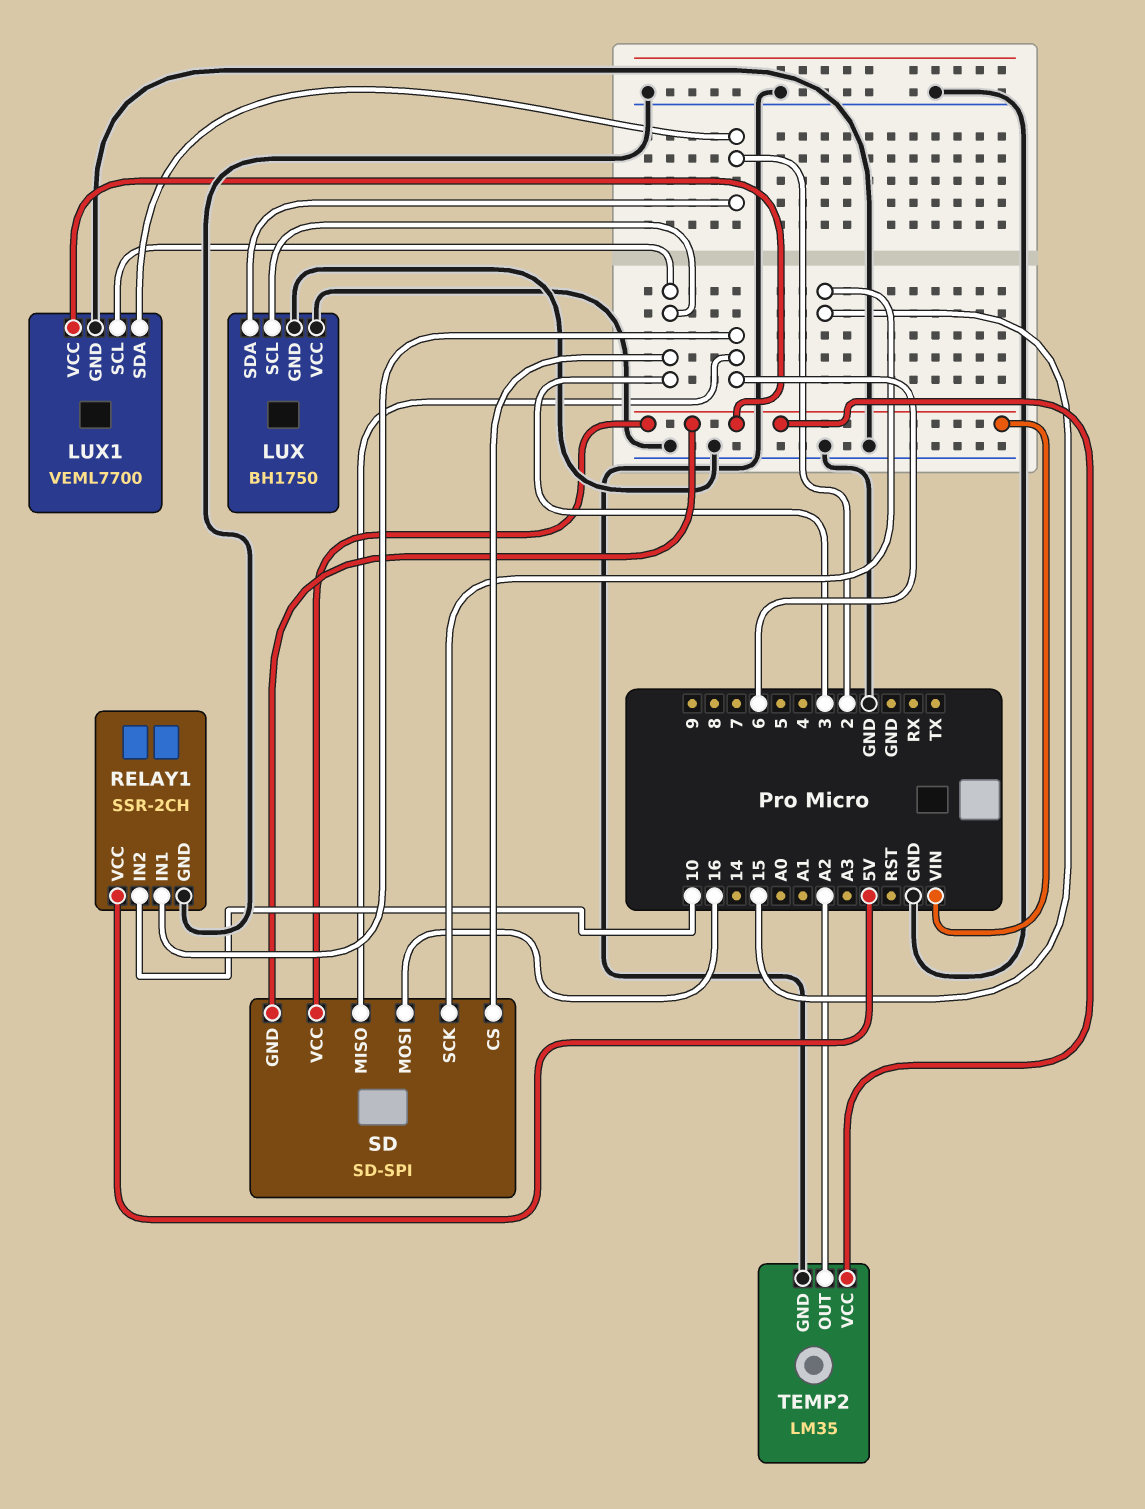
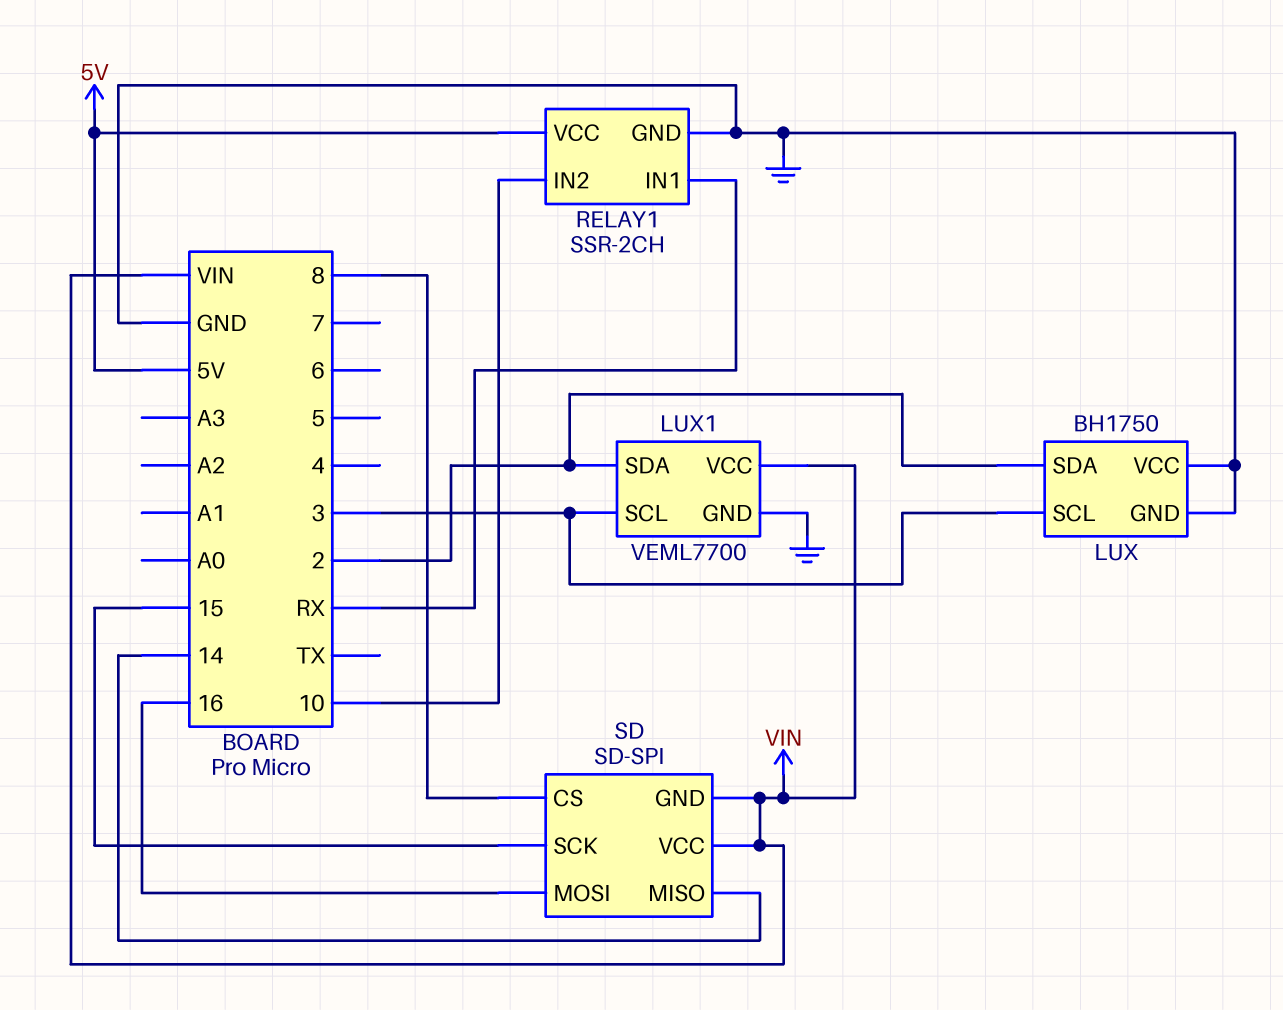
RELAY1 pin IN1: 6 -> RX
SD pin CS: 3 -> 8
SD pin MISO: 6 -> 14
TEMP2: LM35 -> none
TEMP2 pin GND: GND -> none
TEMP2 pin OUT: A2 -> none
TEMP2 pin VCC: VIN -> none

